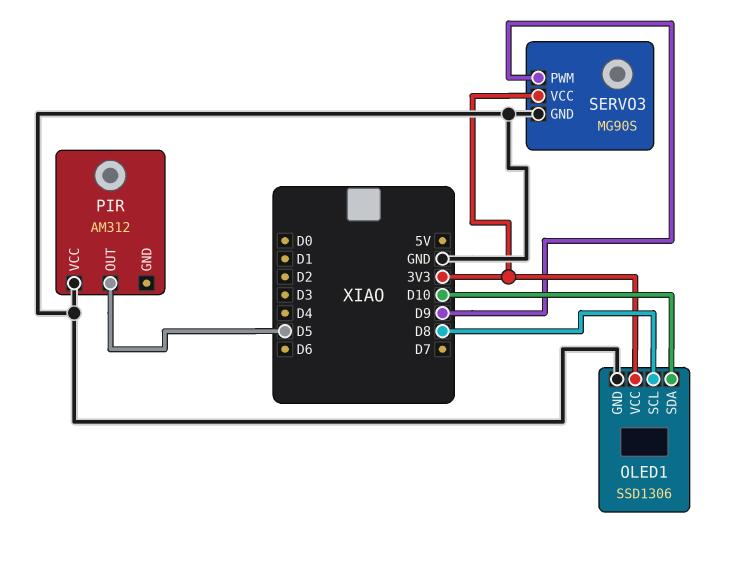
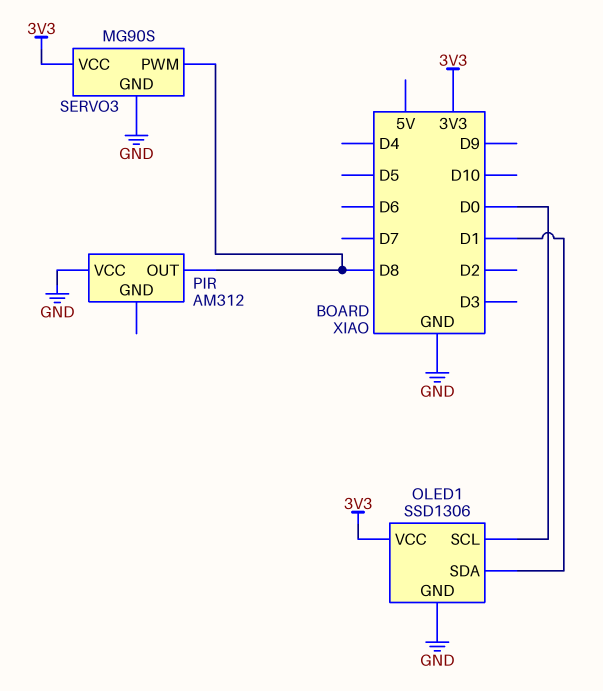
OLED1 pin SCL: D8 -> D0
OLED1 pin SDA: D10 -> D1
PIR pin OUT: D5 -> D8
SERVO3 pin PWM: D9 -> D8

